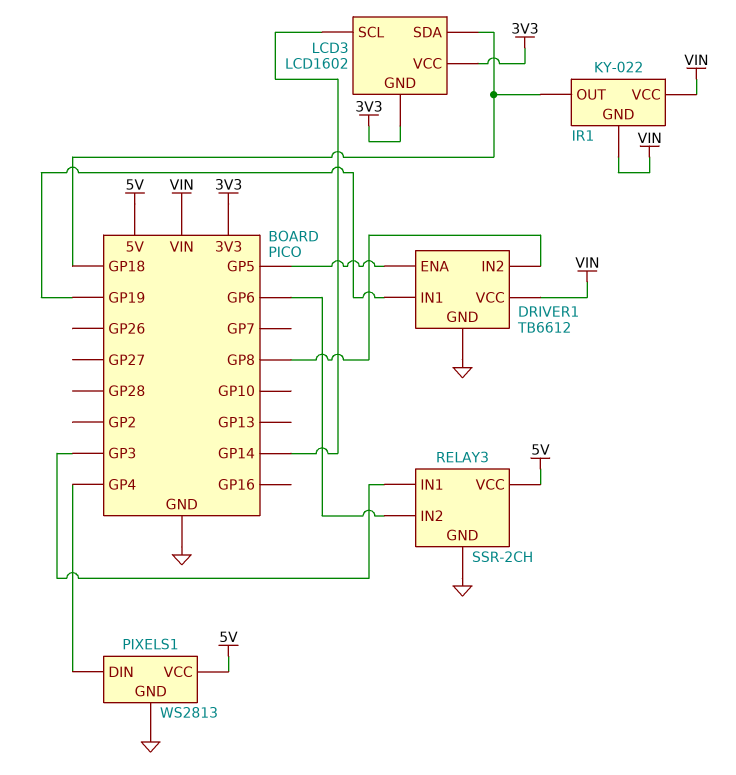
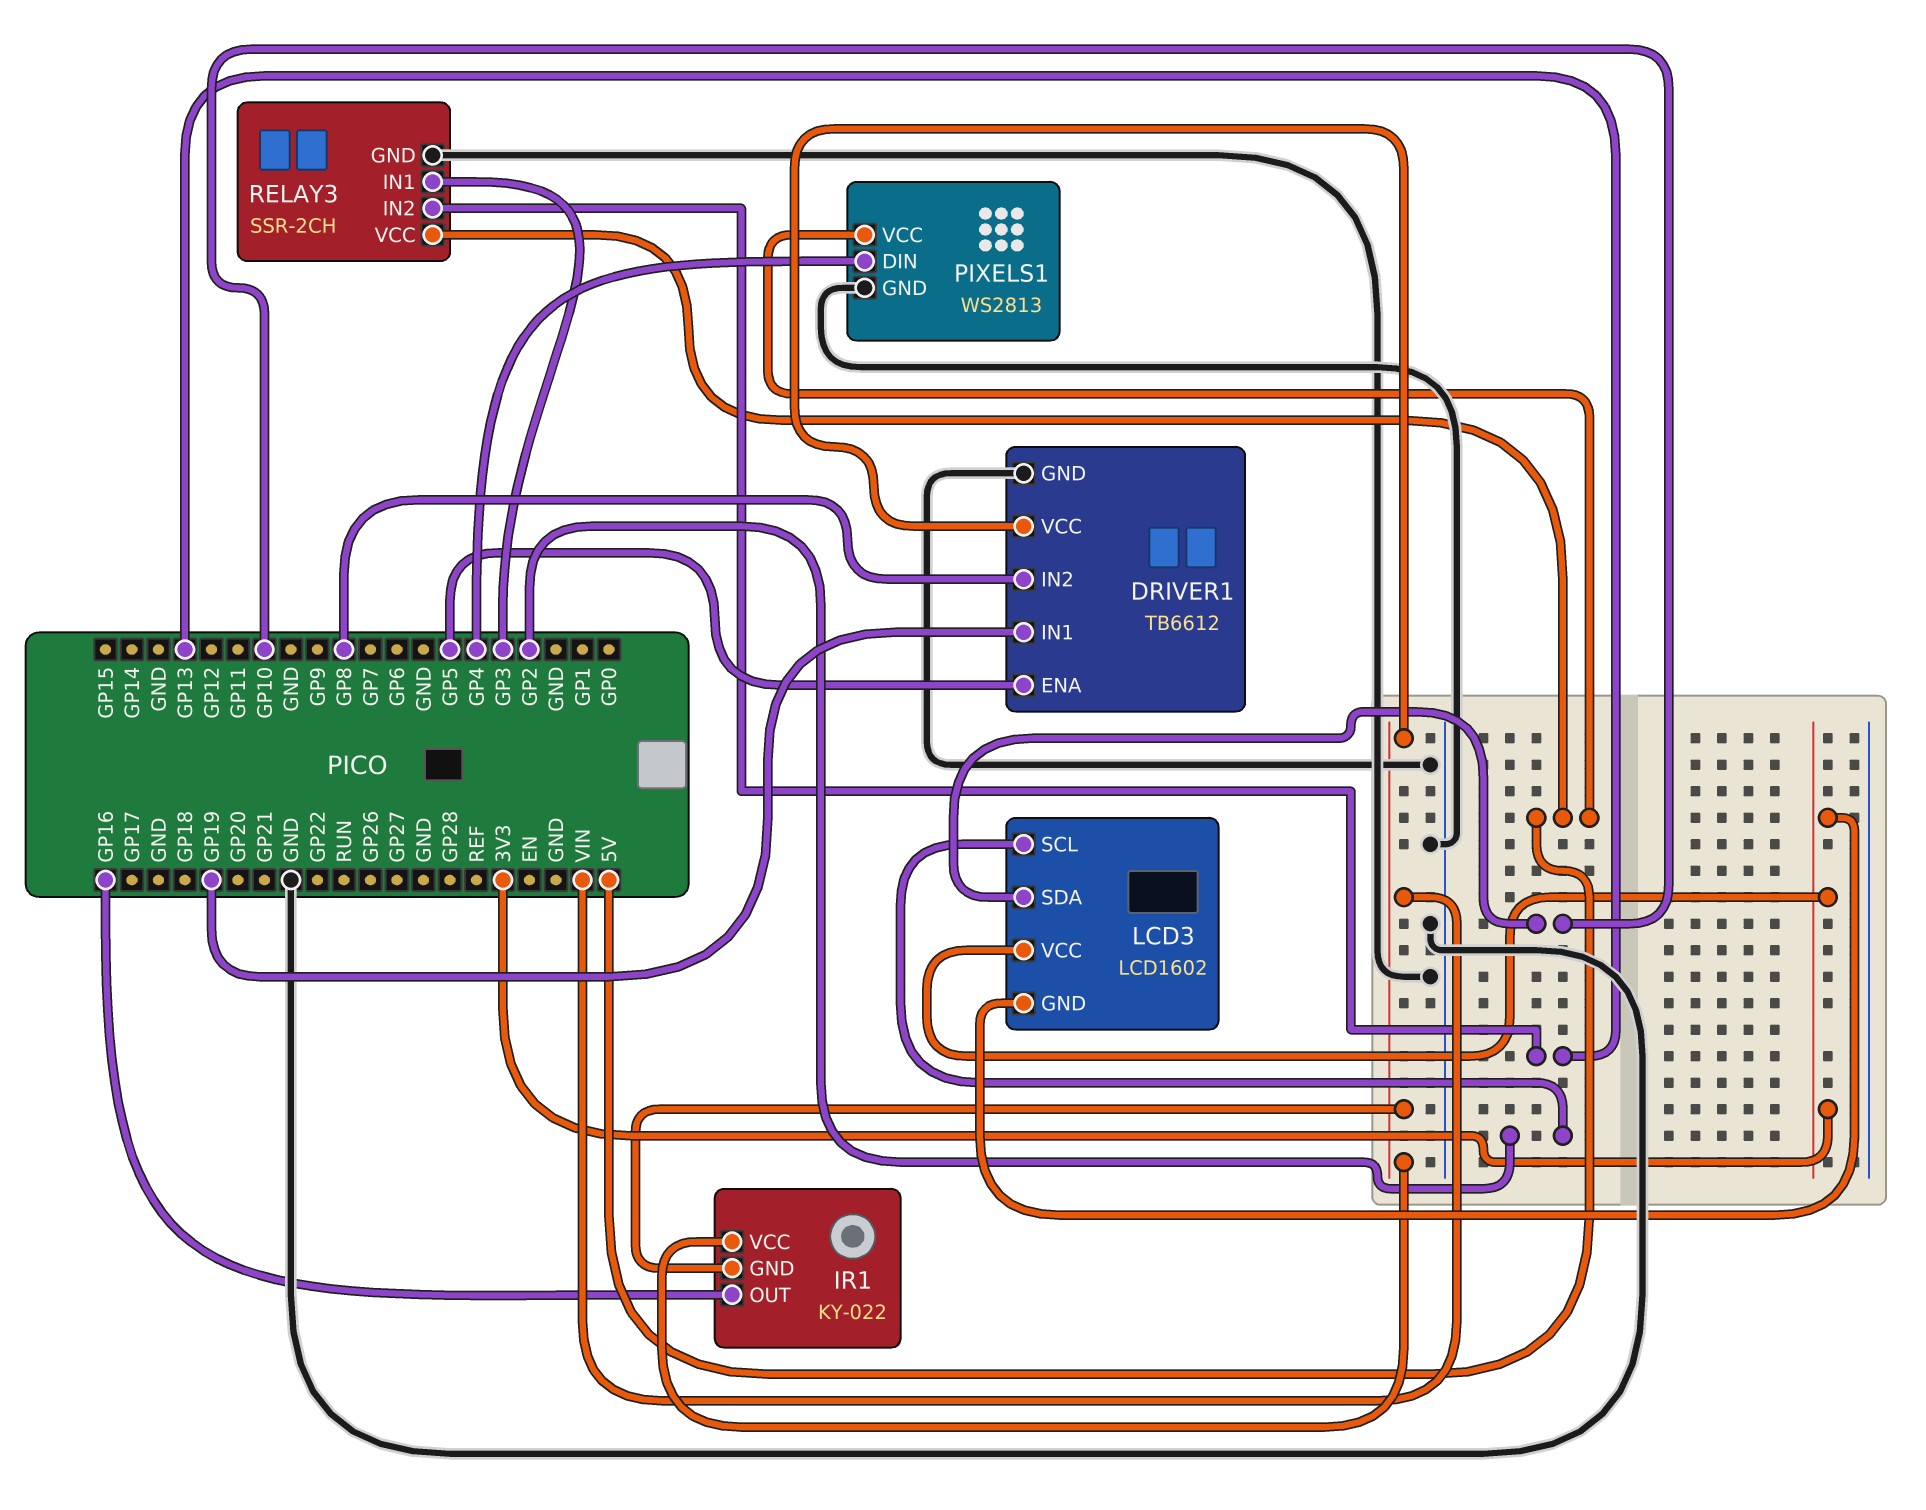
IR1 pin OUT: GP18 -> GP16
LCD3 pin SCL: GP14 -> GP2
LCD3 pin SDA: GP18 -> GP10
RELAY3 pin IN2: GP6 -> GP13

